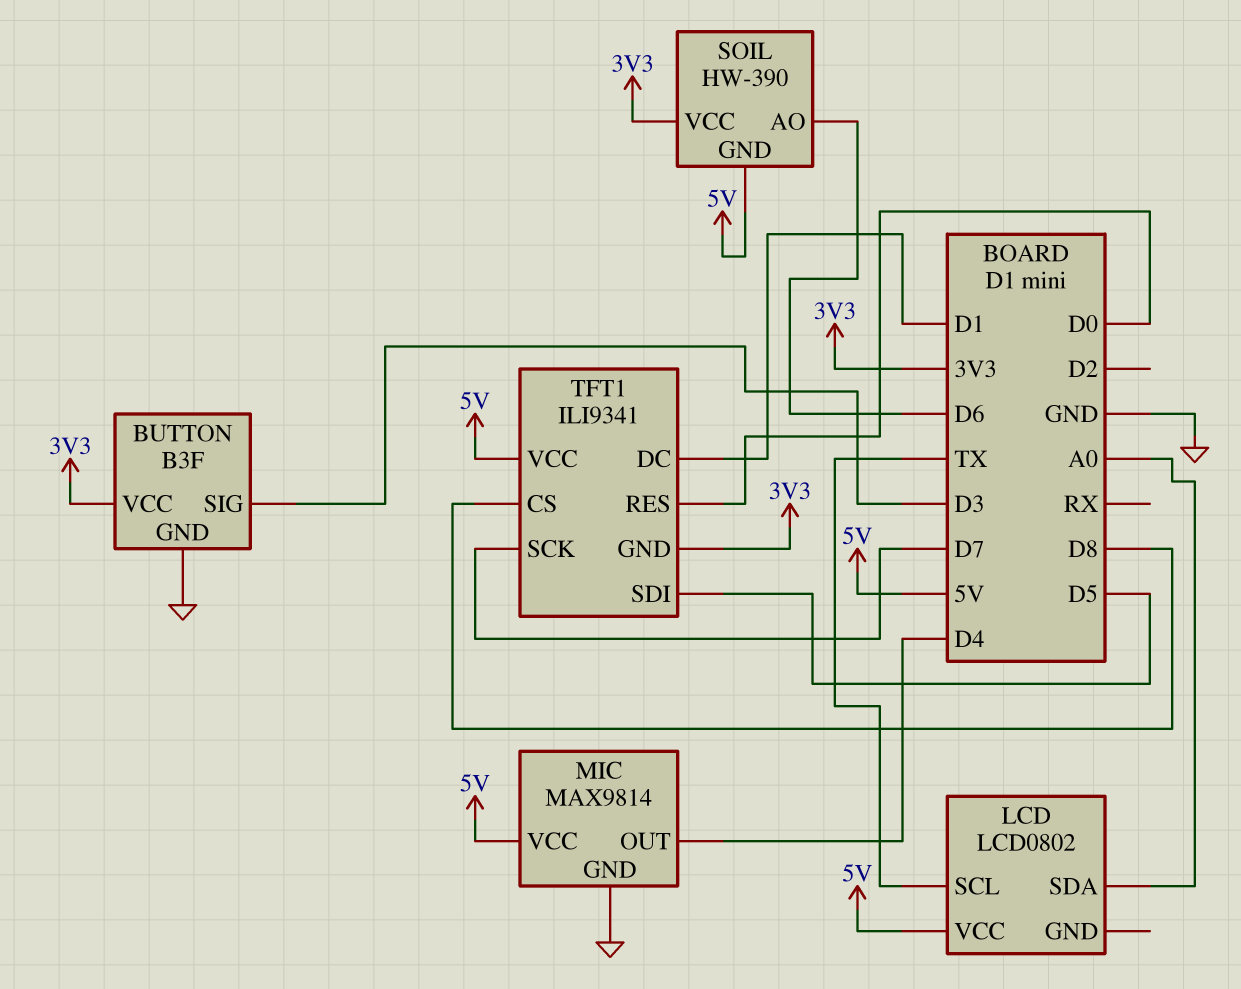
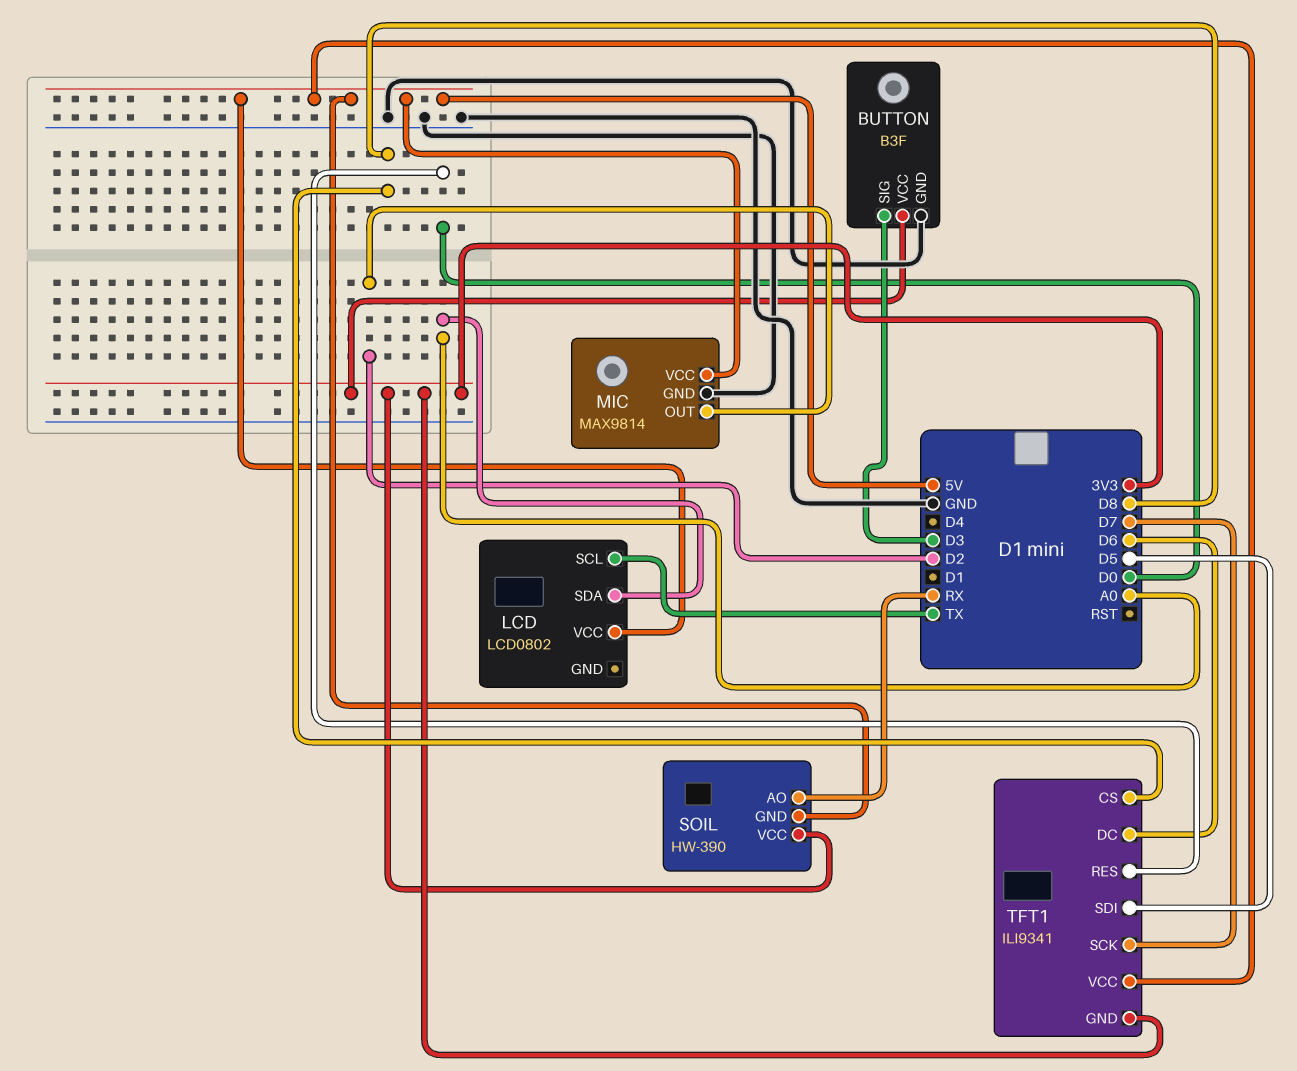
MIC pin OUT: D4 -> D2
SOIL pin AO: D6 -> RX
TFT1 pin DC: D1 -> D6

